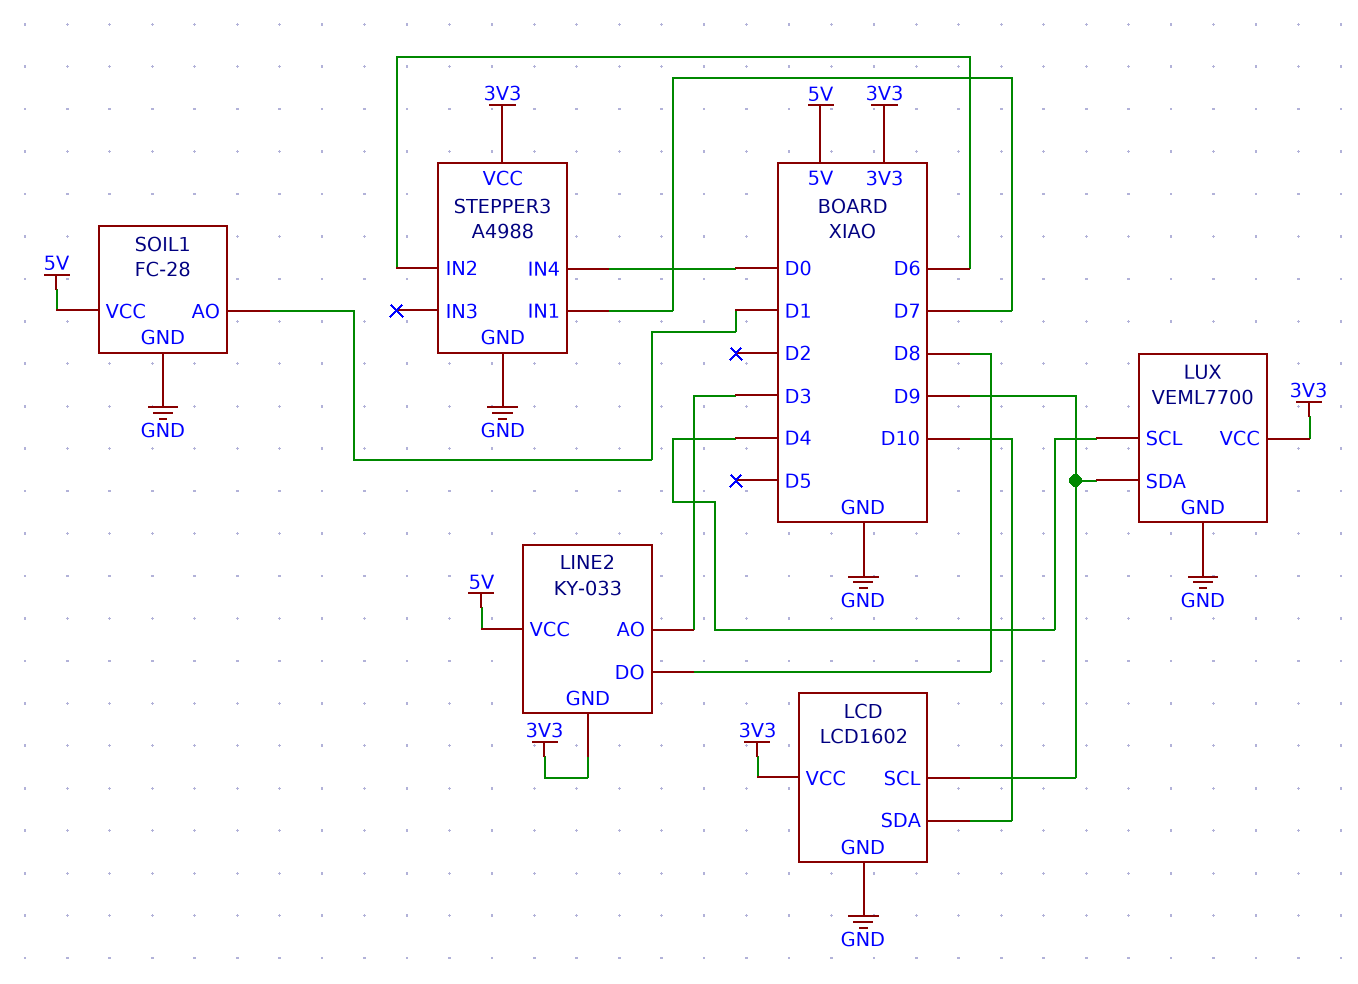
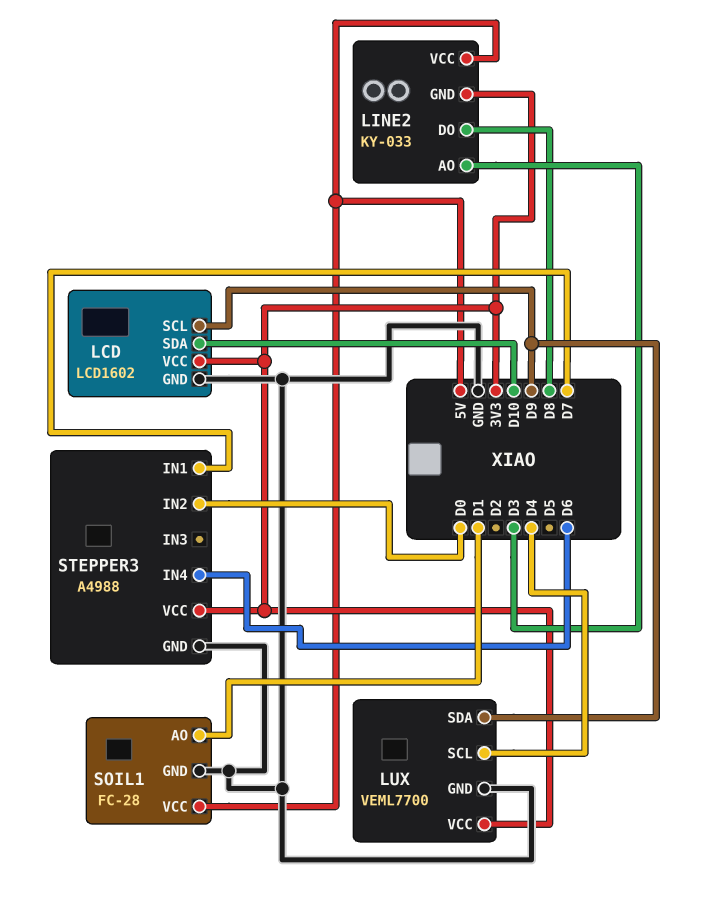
STEPPER3 pin IN2: D6 -> D0
STEPPER3 pin IN4: D0 -> D6

